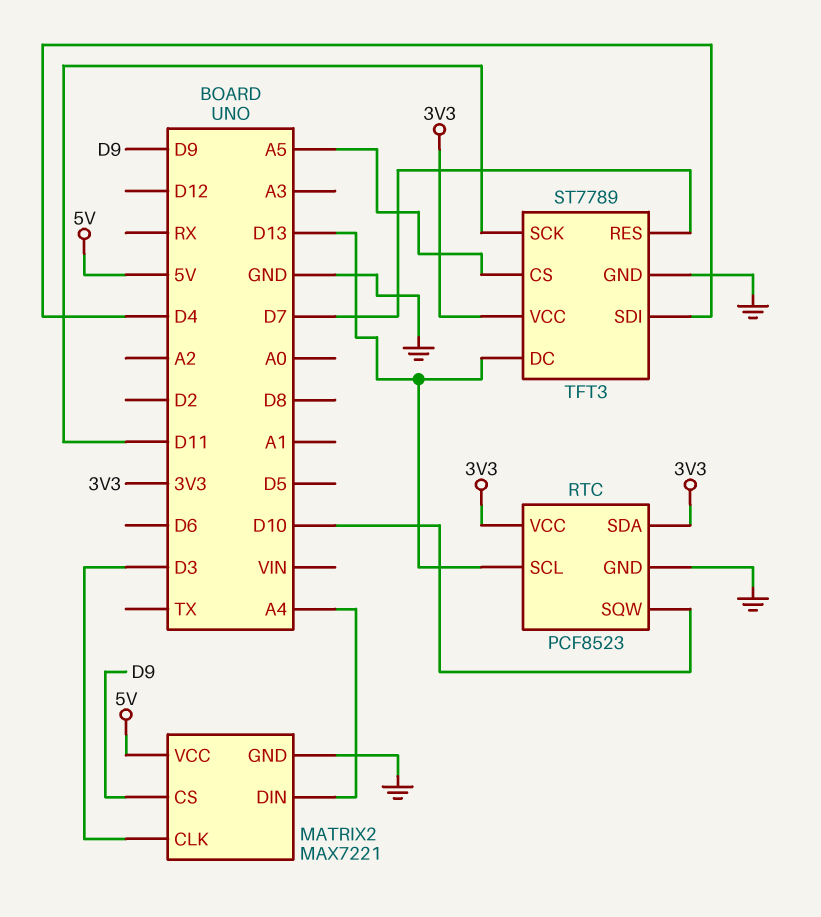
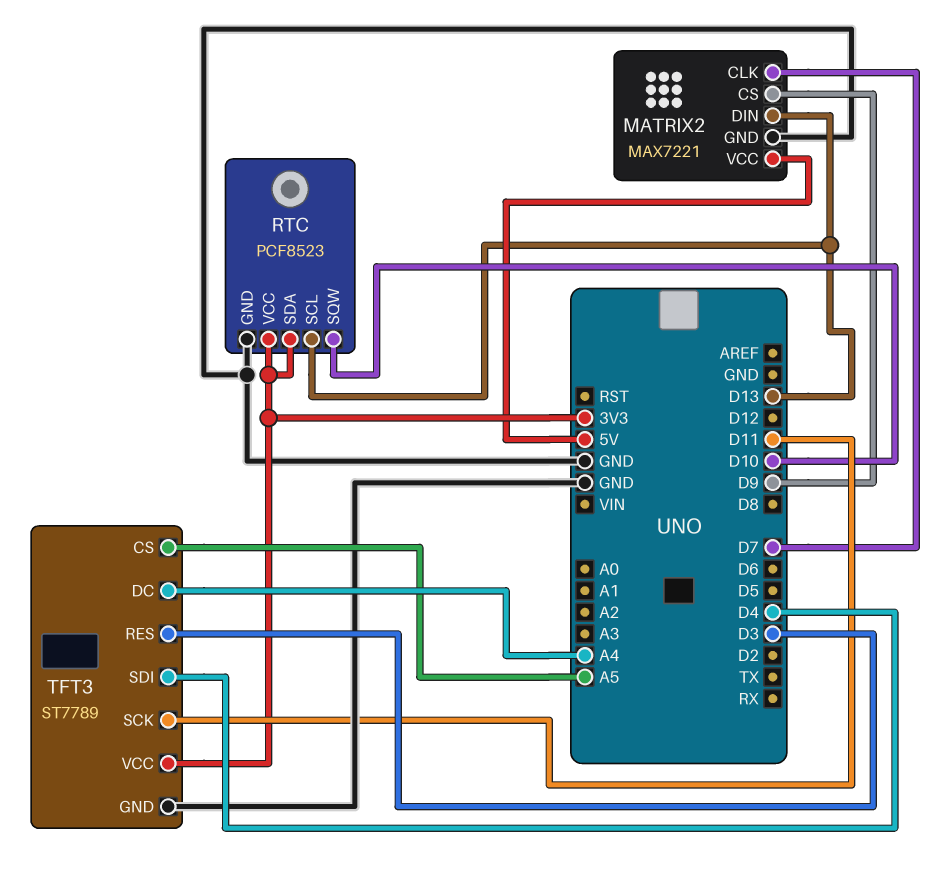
MATRIX2 pin CLK: D3 -> D7
MATRIX2 pin DIN: A4 -> D13
TFT3 pin DC: D13 -> A4
TFT3 pin RES: D7 -> D3

